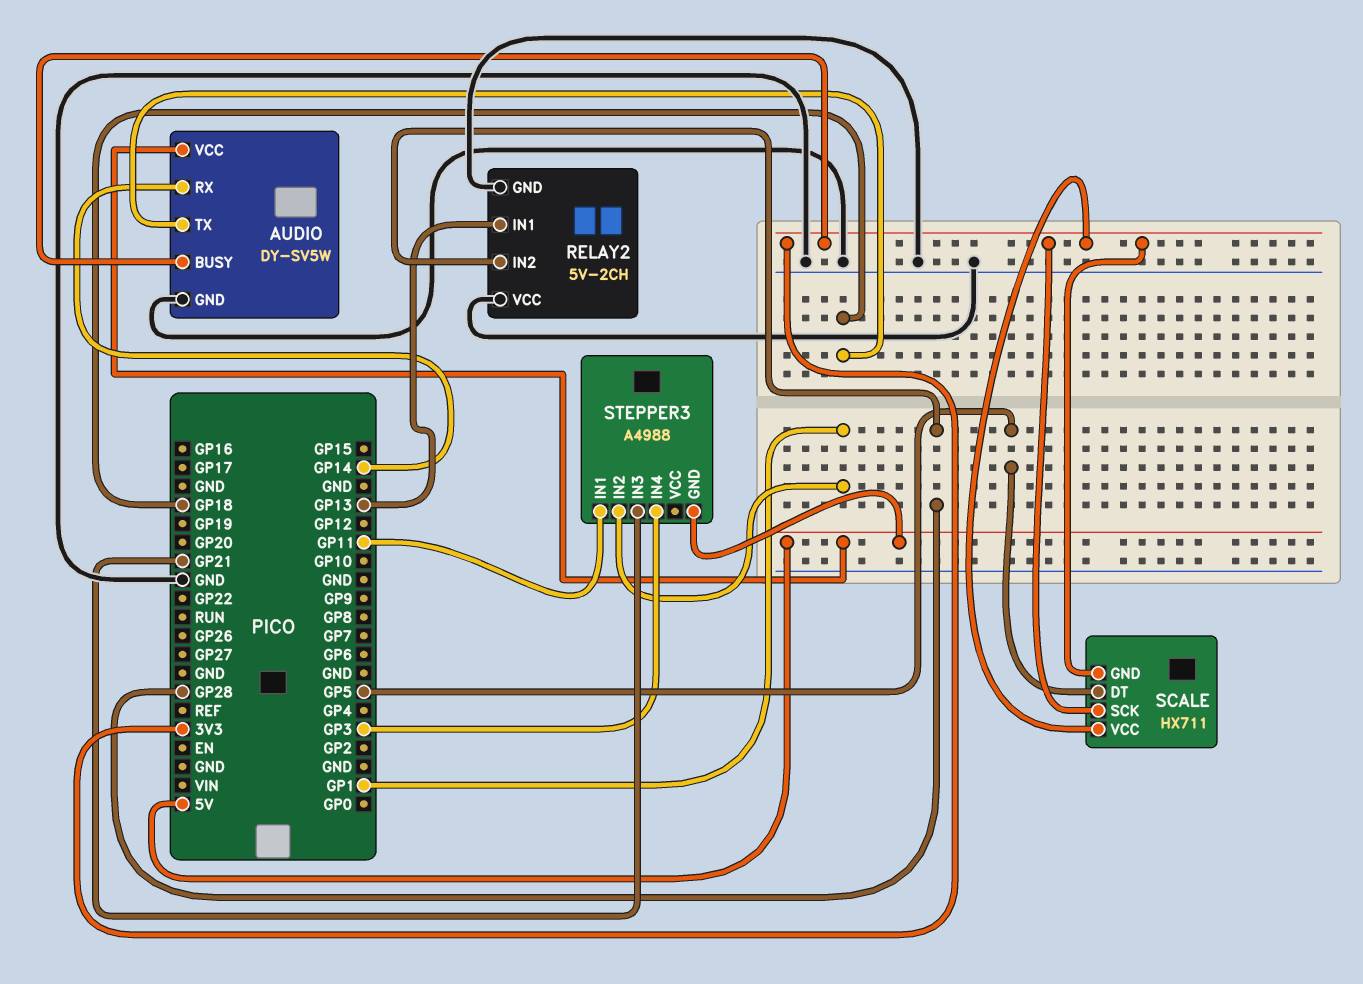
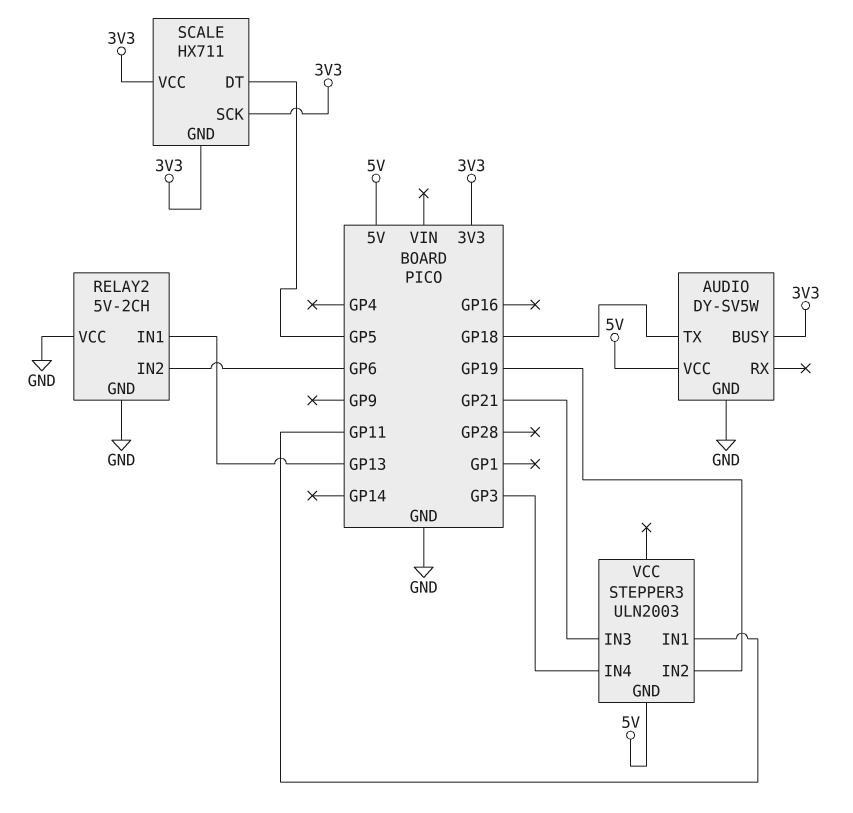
AUDIO pin RX: GP14 -> none
RELAY2 pin IN2: GP28 -> GP6
STEPPER3: A4988 -> ULN2003
STEPPER3 pin IN2: GP1 -> GP19

